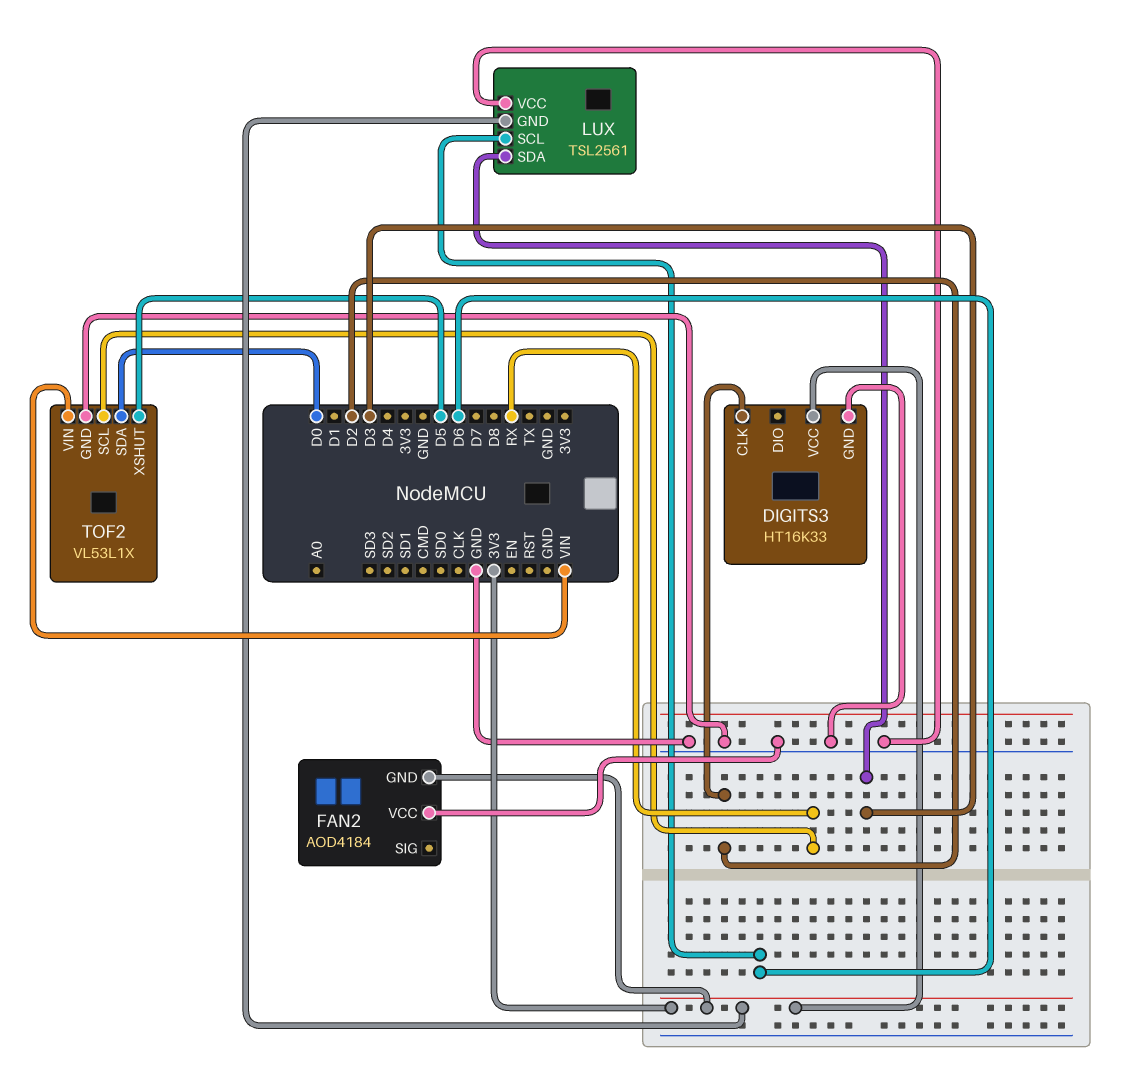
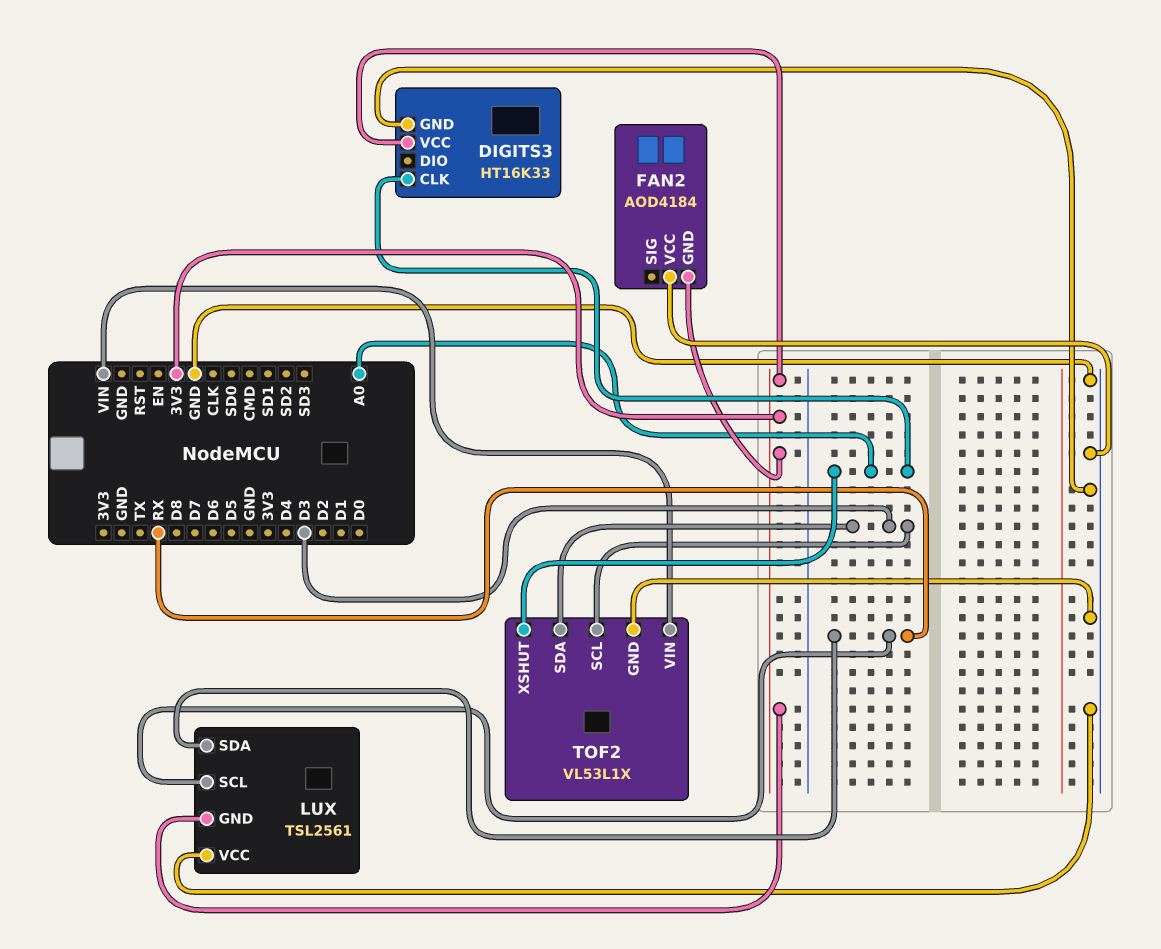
DIGITS3 pin CLK: D2 -> A0
LUX pin SCL: D6 -> RX
LUX pin SDA: D3 -> RX
TOF2 pin SCL: RX -> D3
TOF2 pin SDA: D0 -> D3
TOF2 pin XSHUT: D5 -> A0

